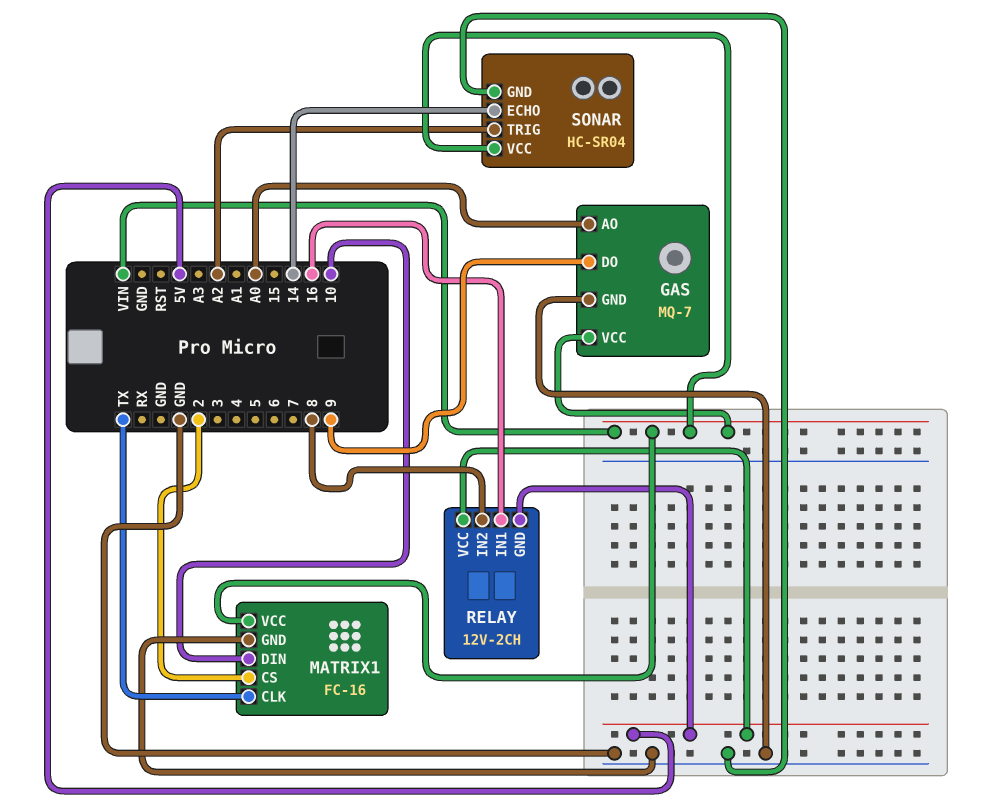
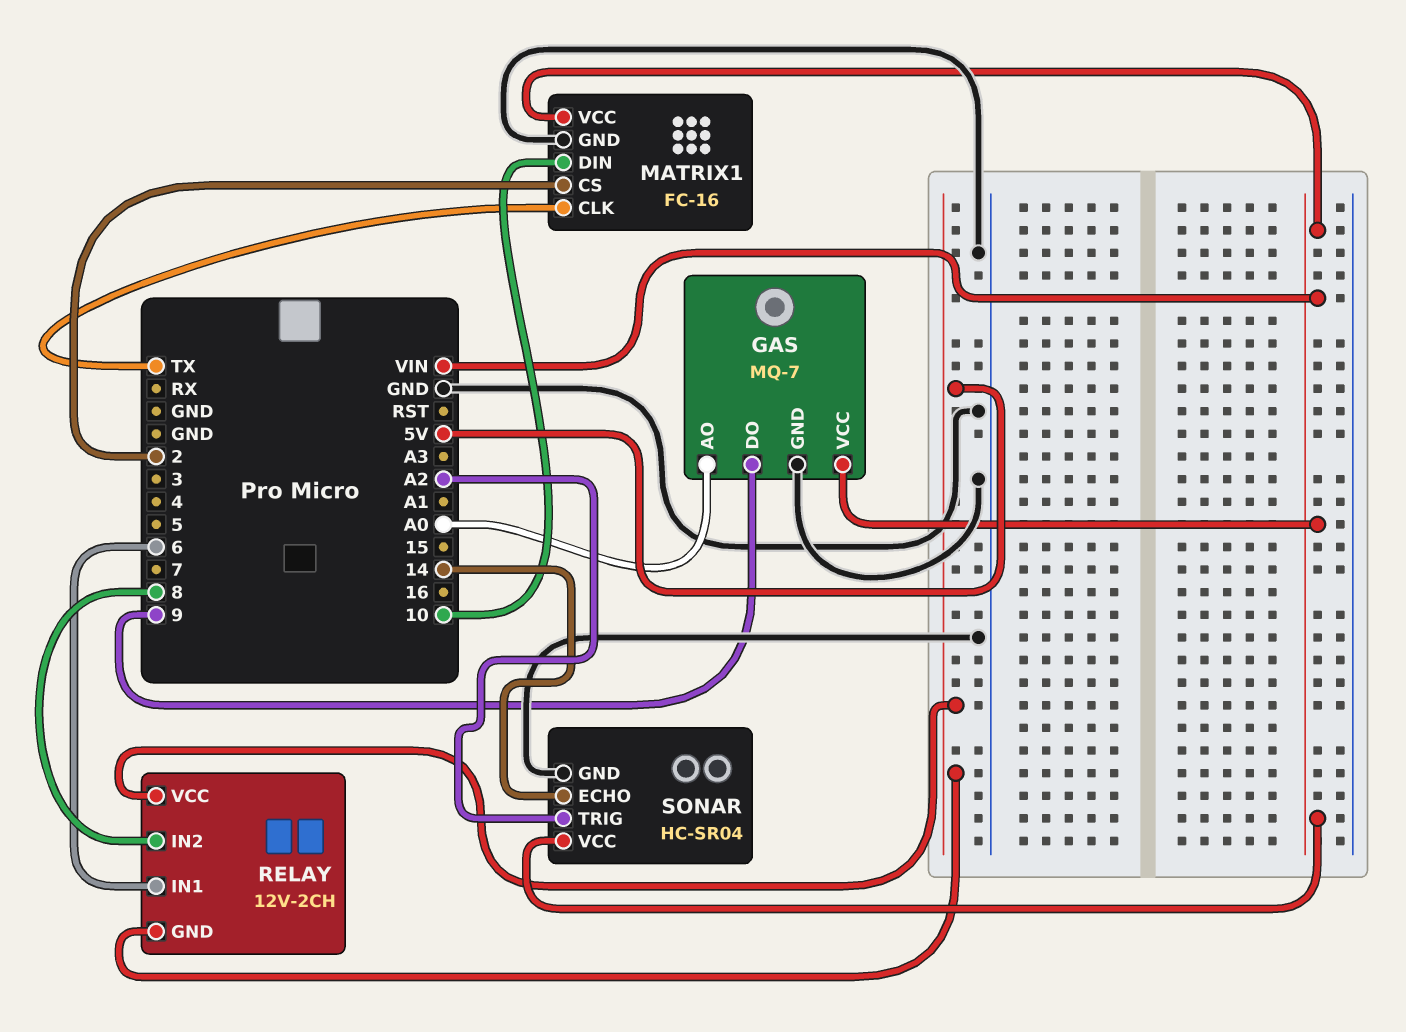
RELAY pin IN1: 16 -> 6

